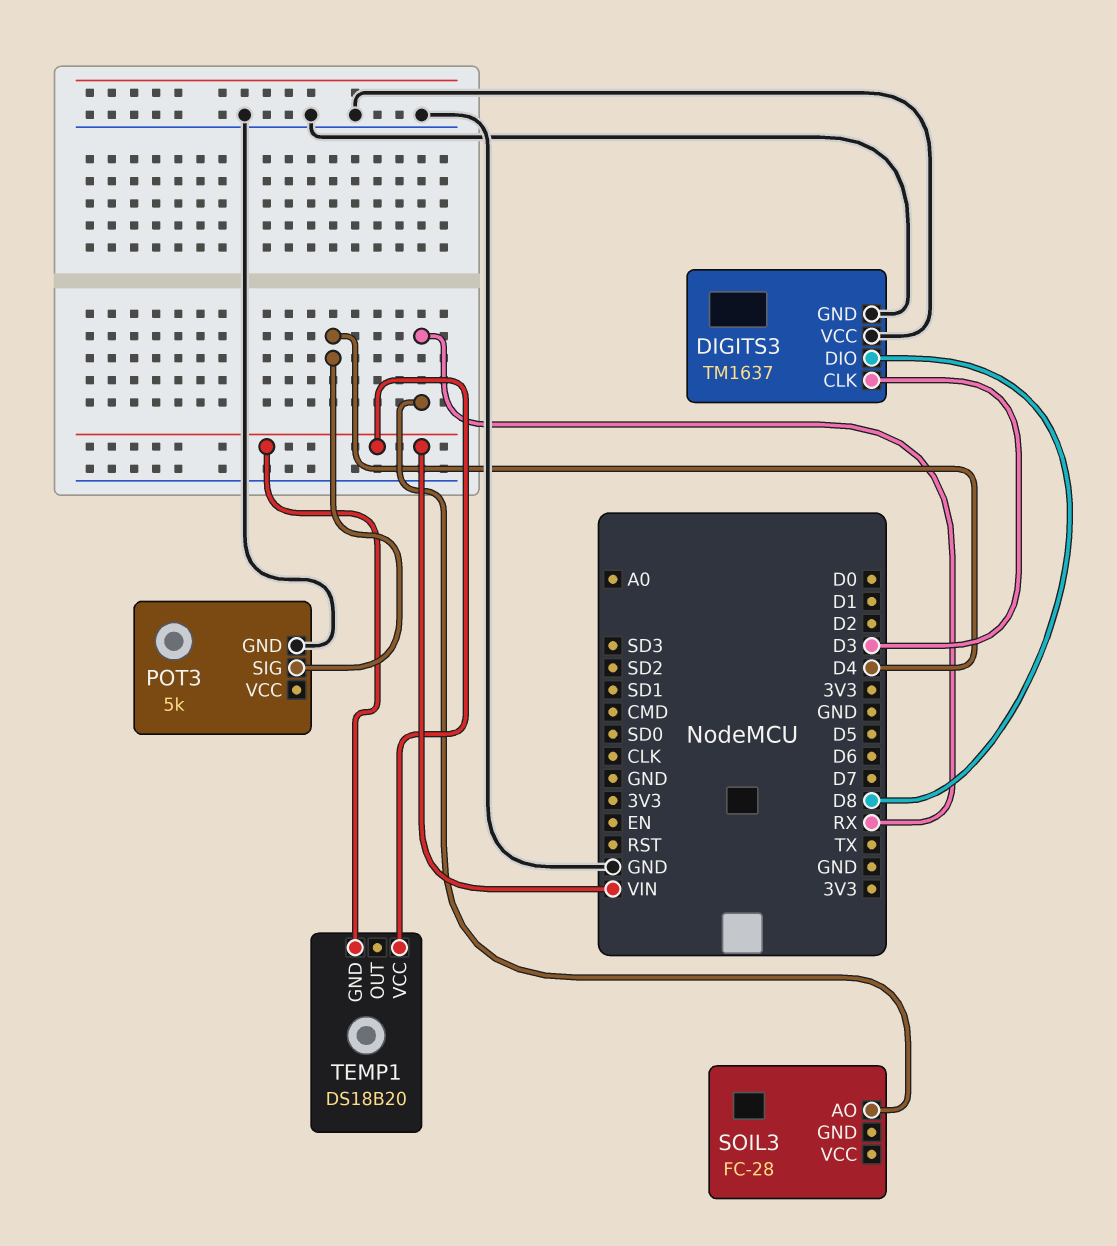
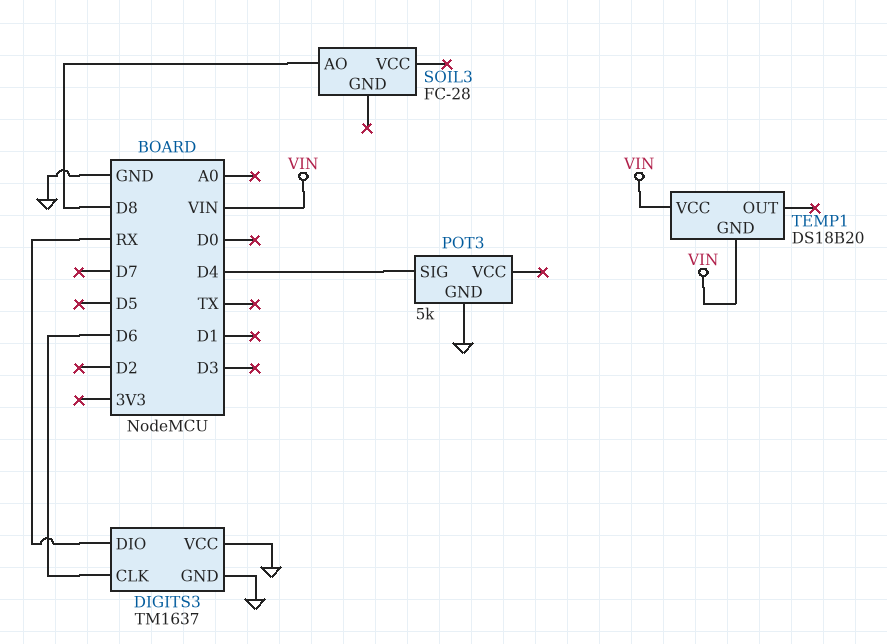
DIGITS3 pin CLK: D3 -> D6
DIGITS3 pin DIO: D8 -> RX
SOIL3 pin AO: RX -> D8

